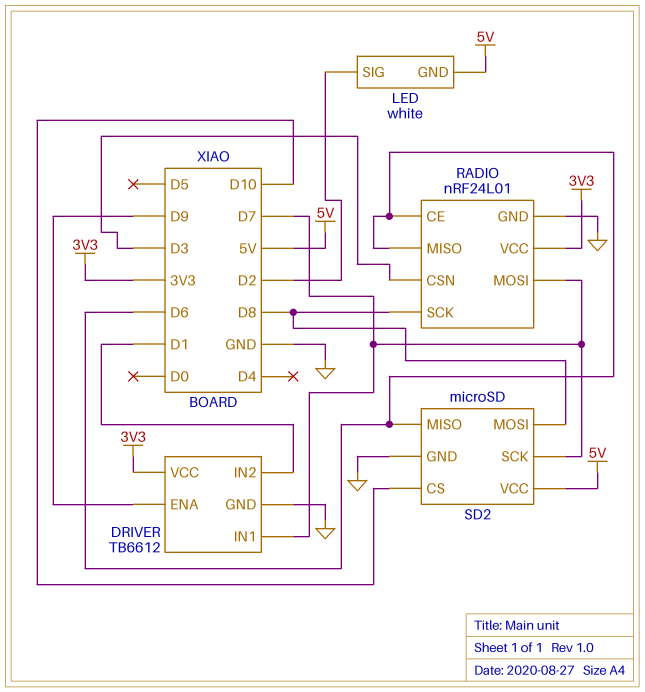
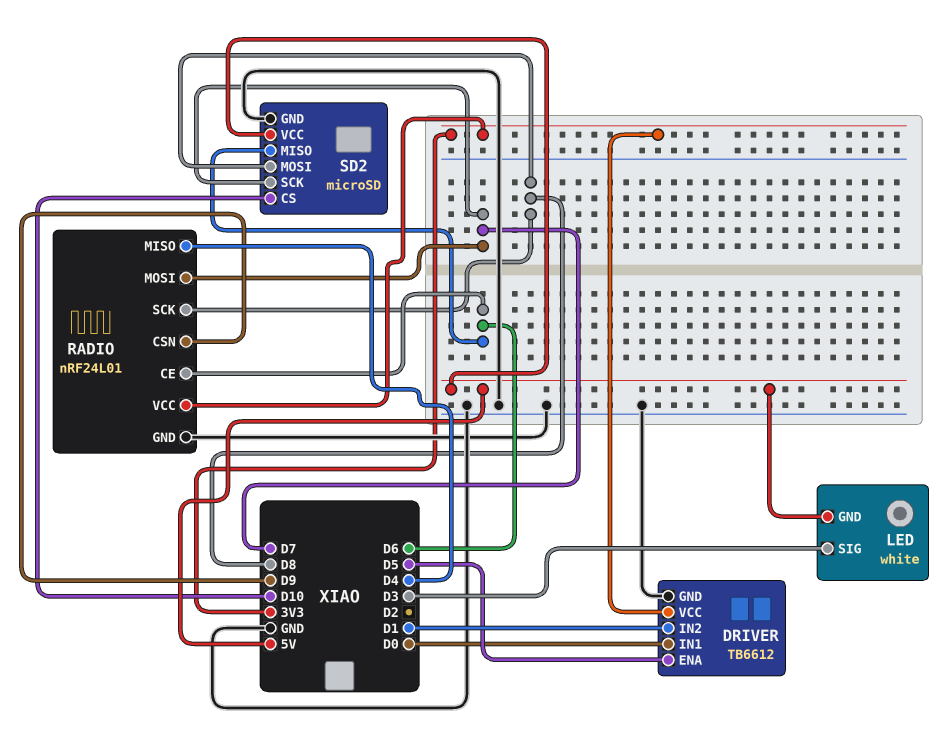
DRIVER pin ENA: D9 -> D5
DRIVER pin IN1: D7 -> D0
LED pin SIG: D2 -> D3
RADIO pin CSN: D3 -> D9
RADIO pin MISO: D6 -> D4

